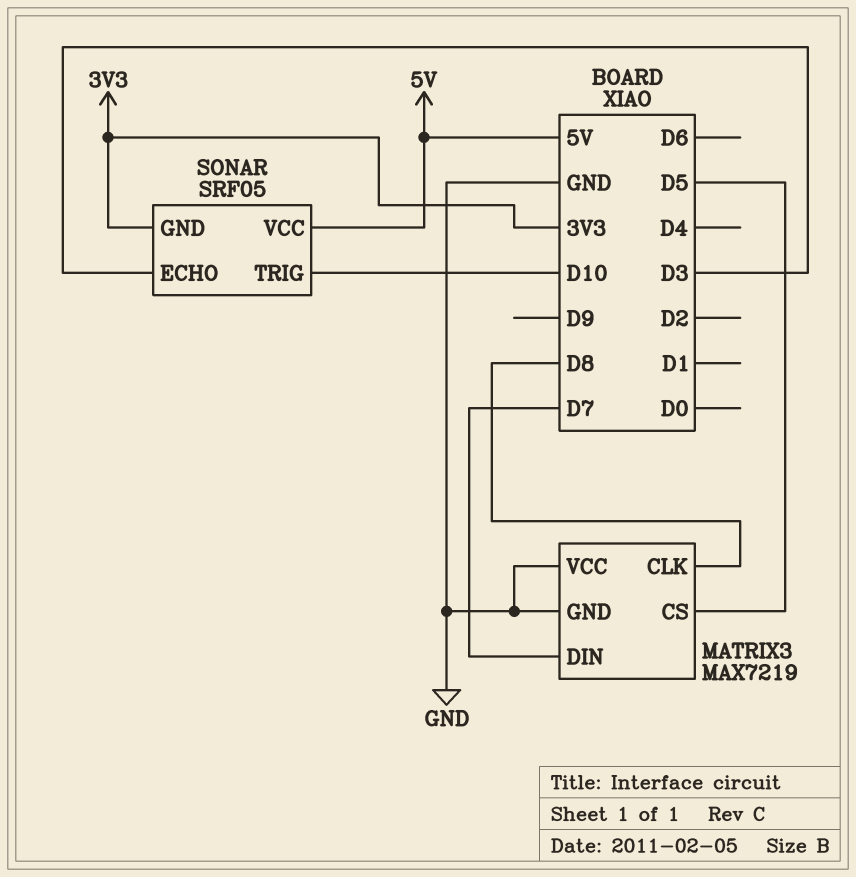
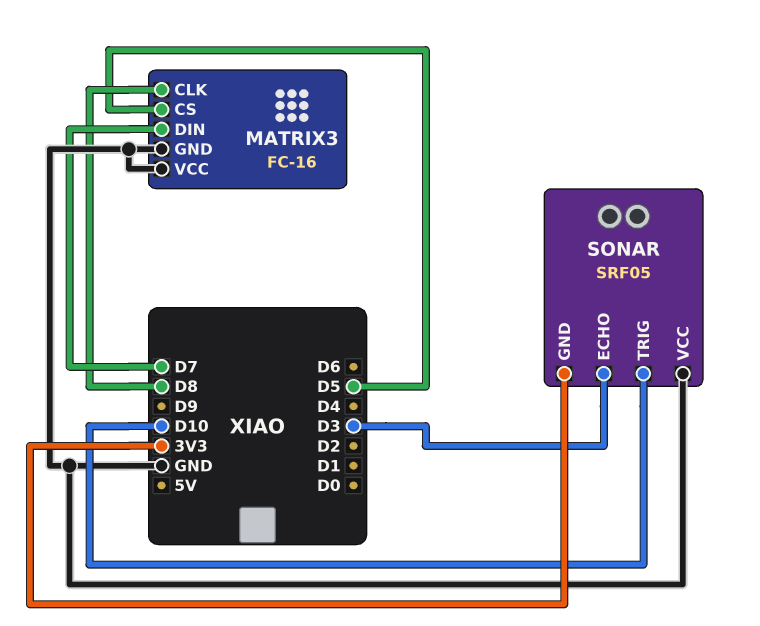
MATRIX3: MAX7219 -> FC-16
SONAR pin VCC: 5V -> GND

